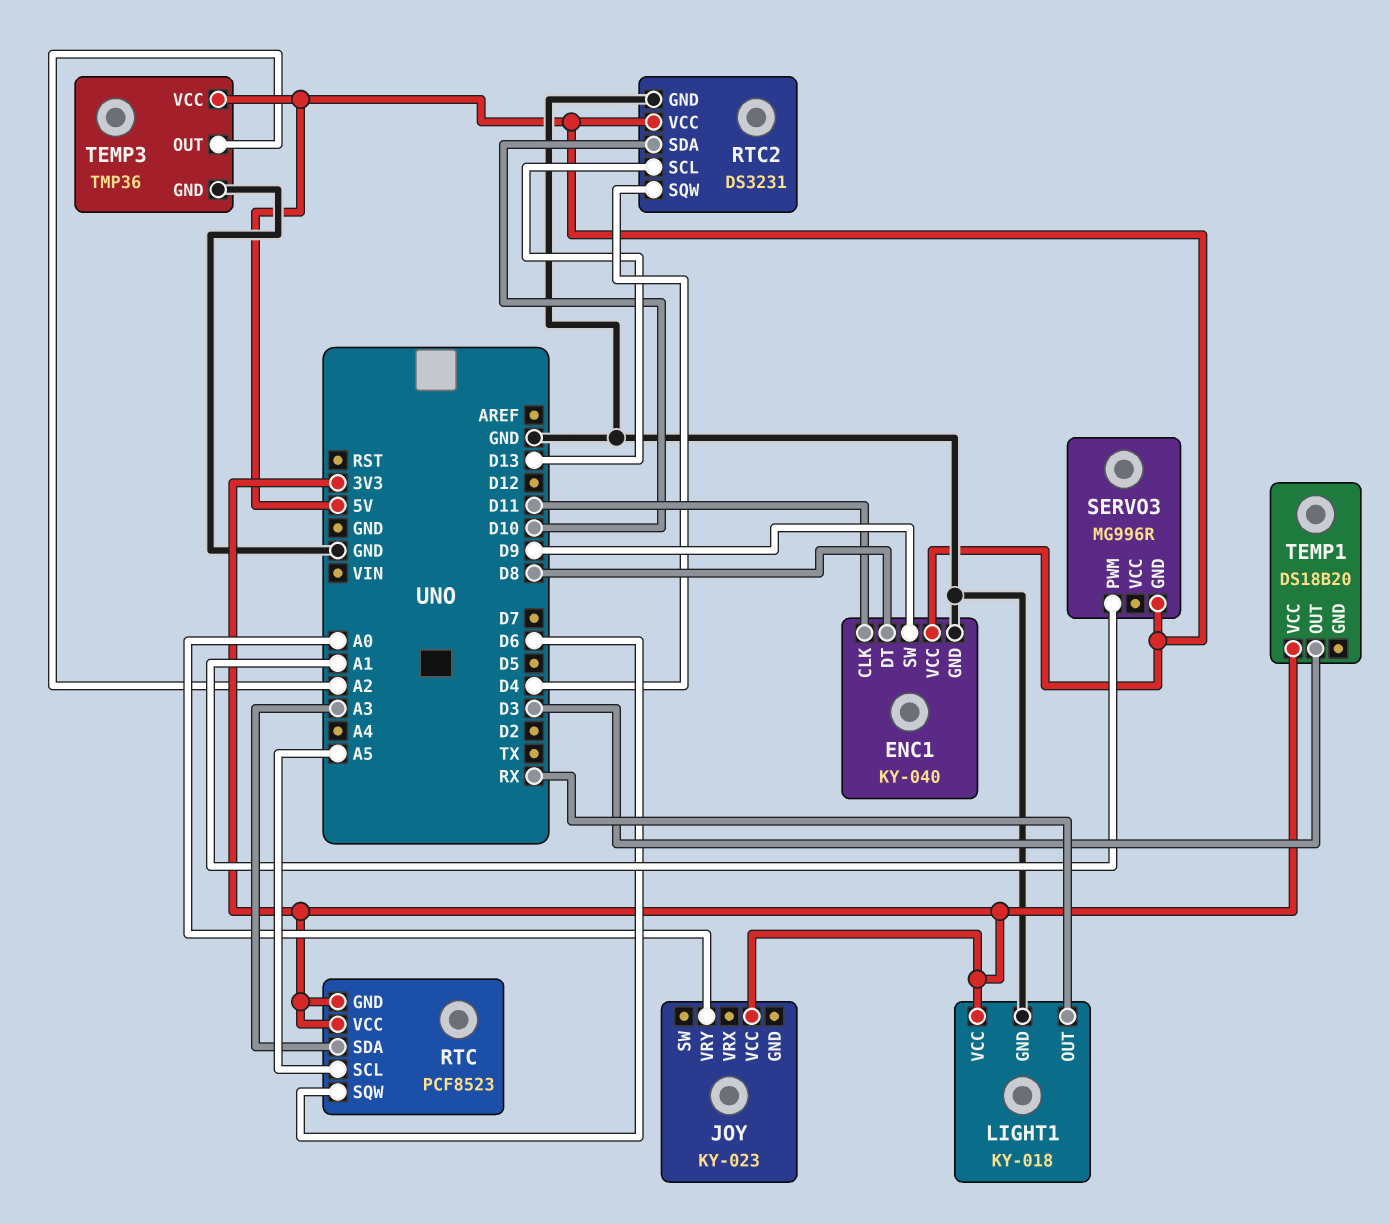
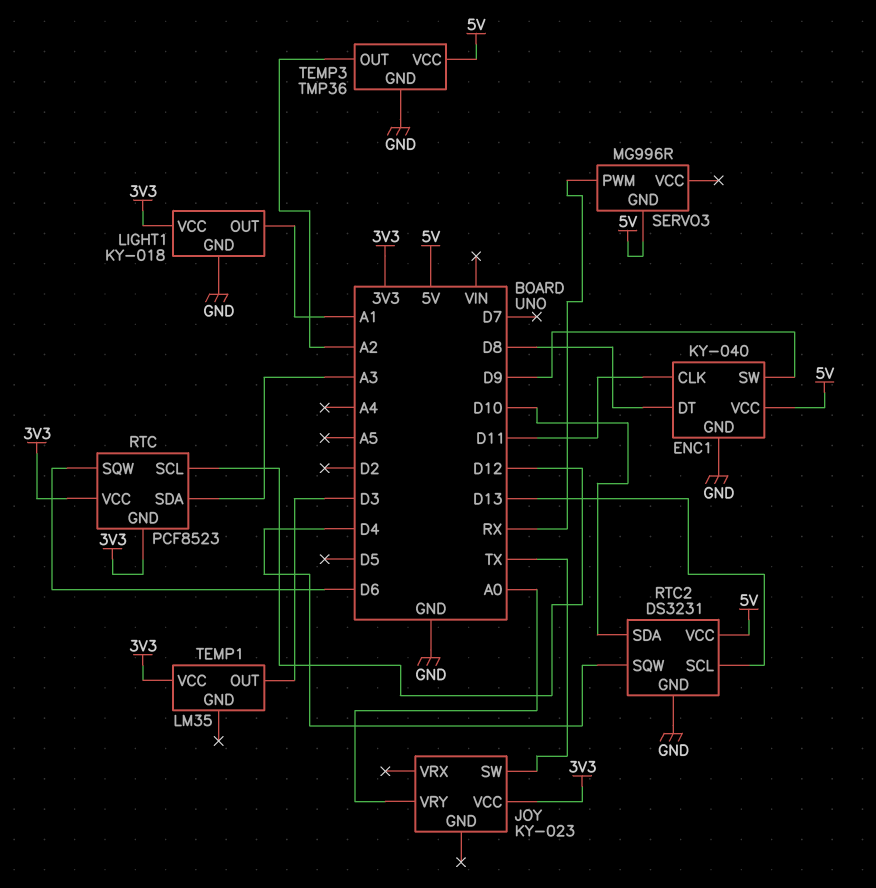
JOY pin SW: none -> TX
LIGHT1 pin OUT: RX -> A1
RTC pin SCL: A5 -> D12
SERVO3 pin PWM: A1 -> RX
TEMP1: DS18B20 -> LM35

